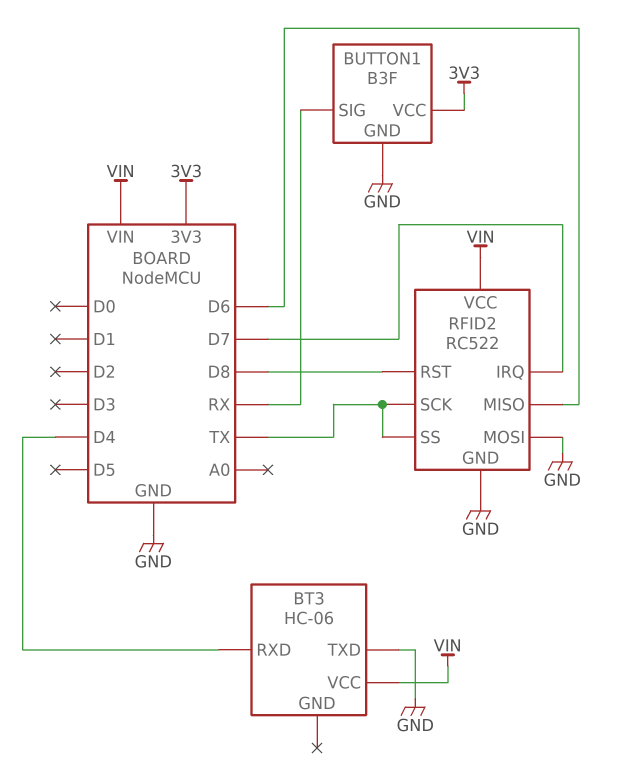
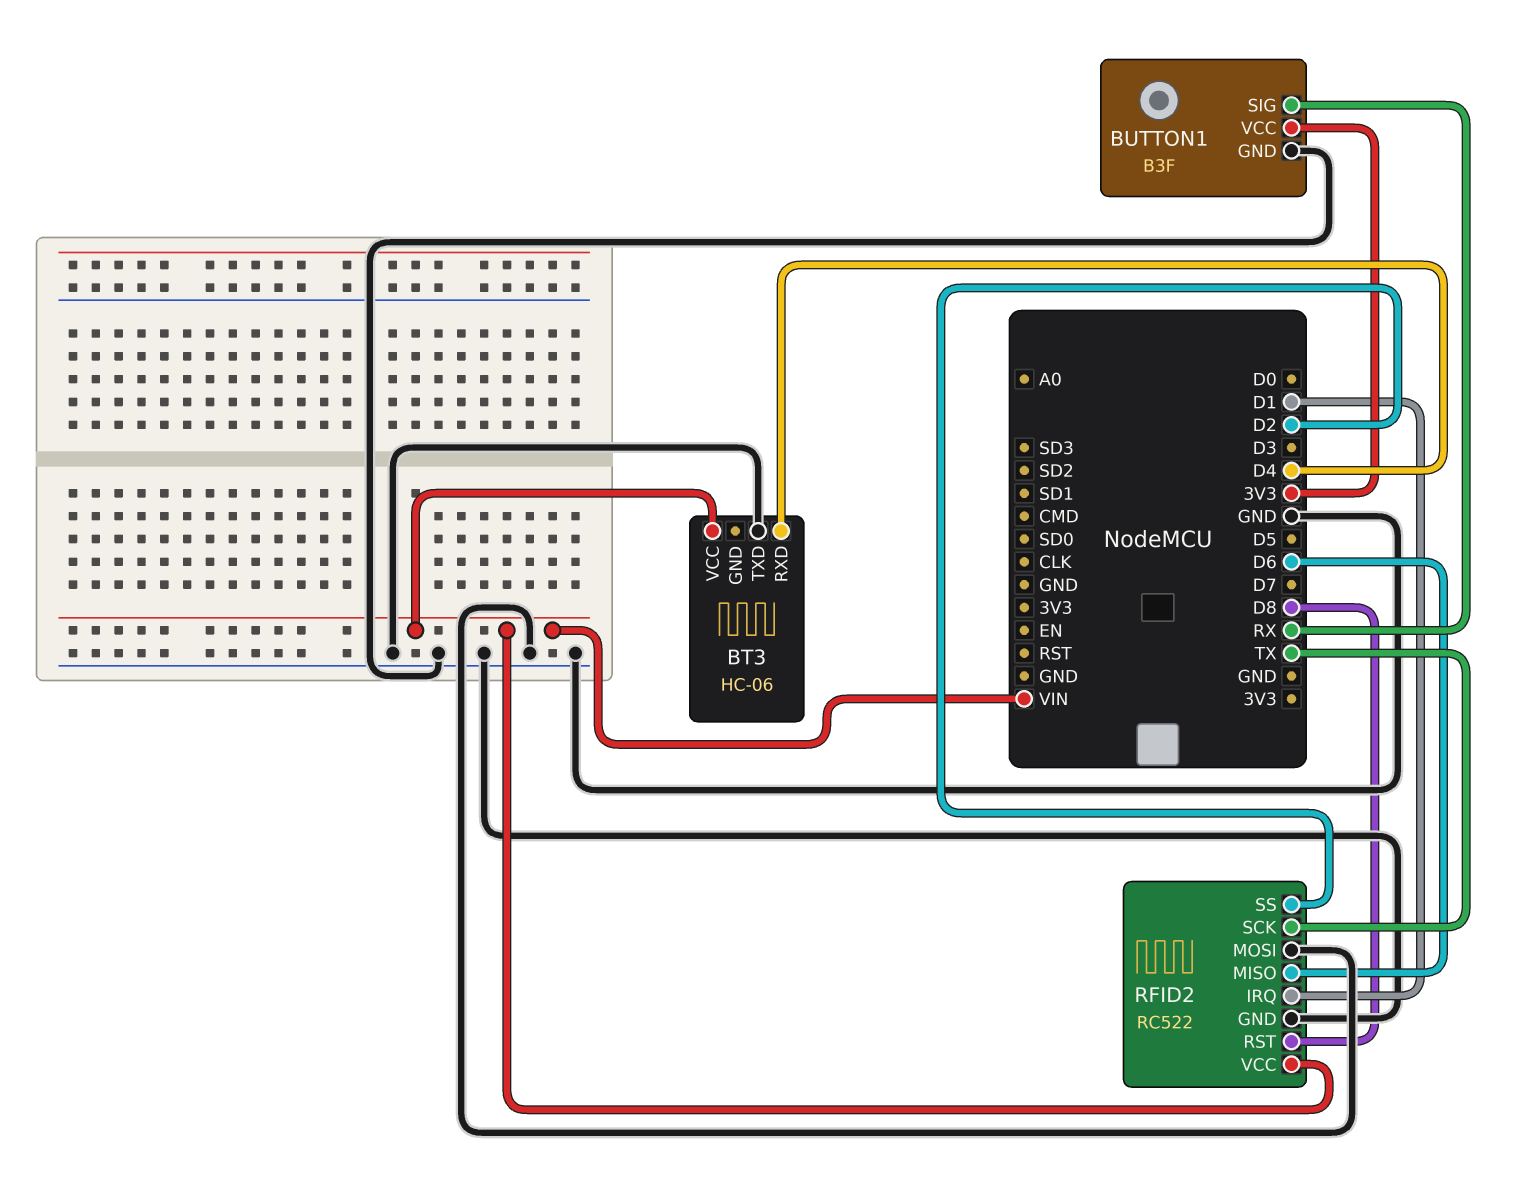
RFID2 pin IRQ: D7 -> D1
RFID2 pin SS: TX -> D2

